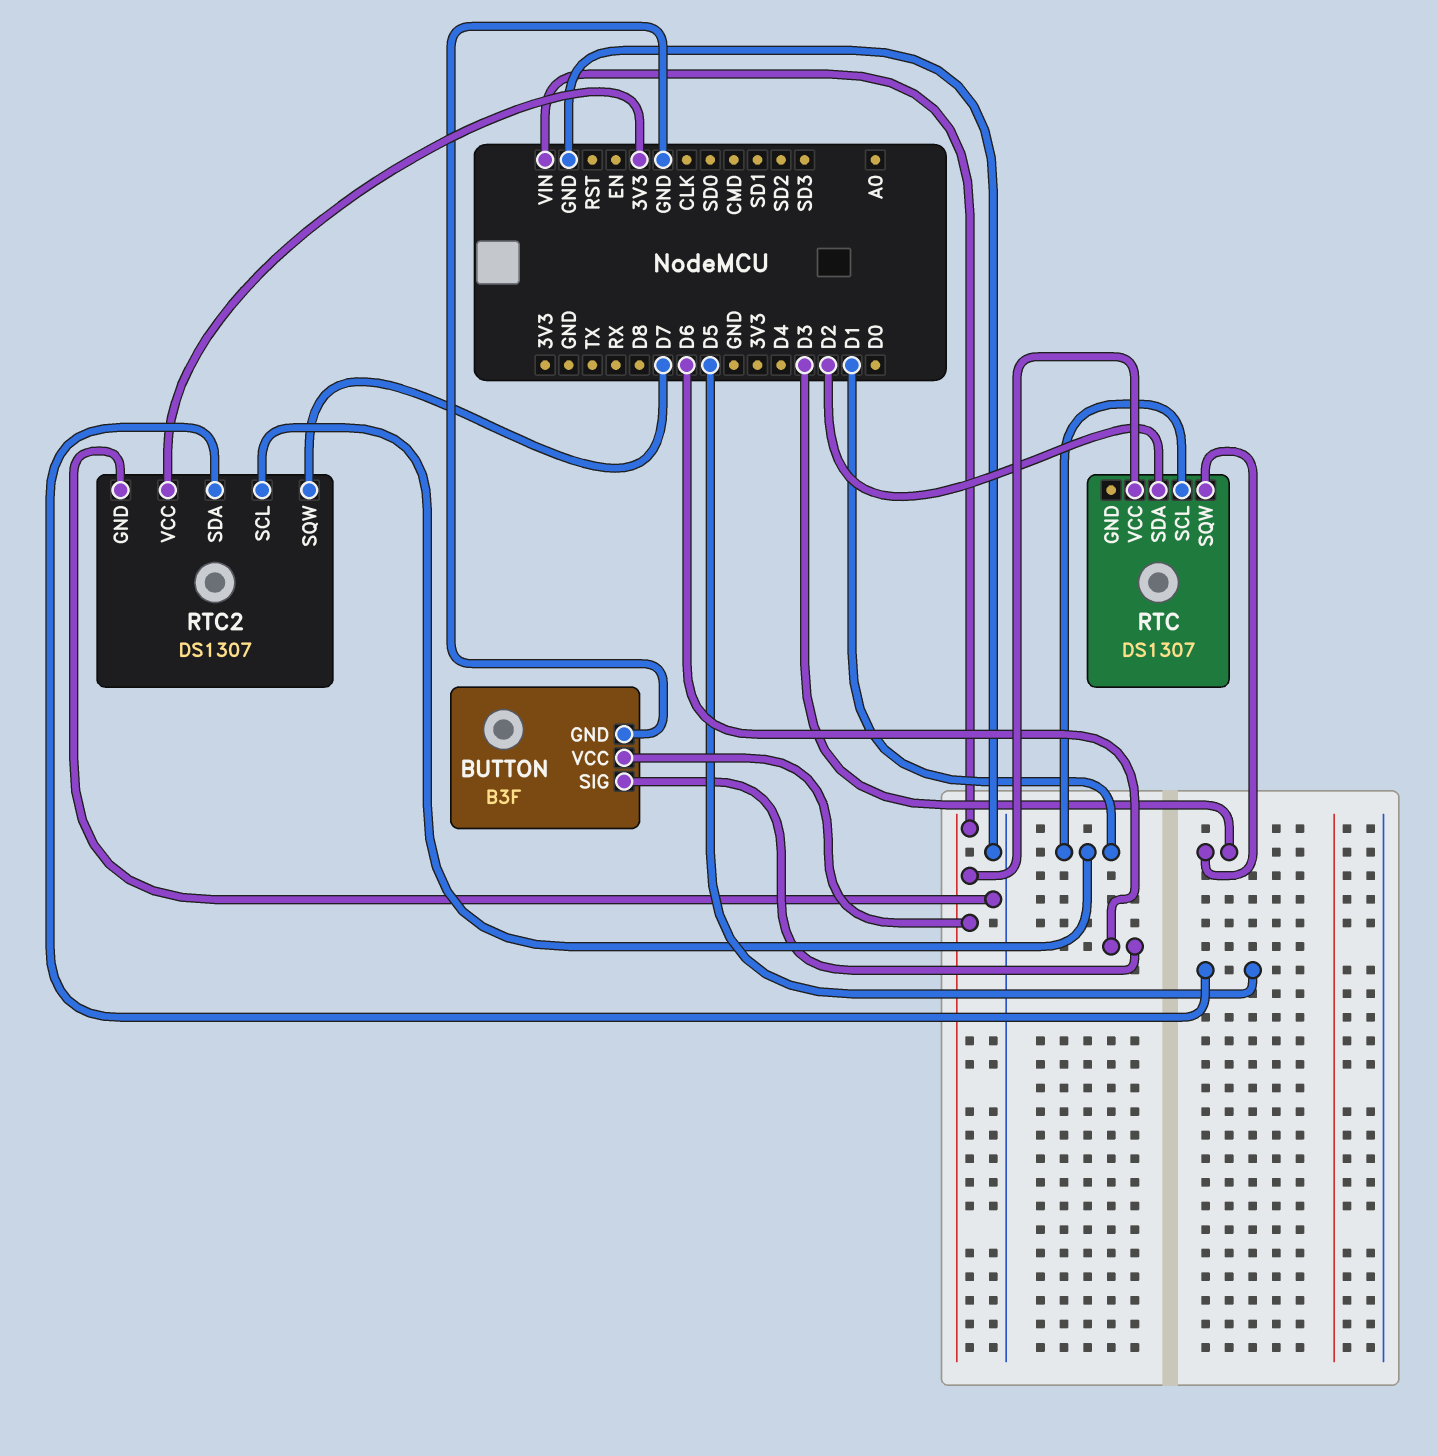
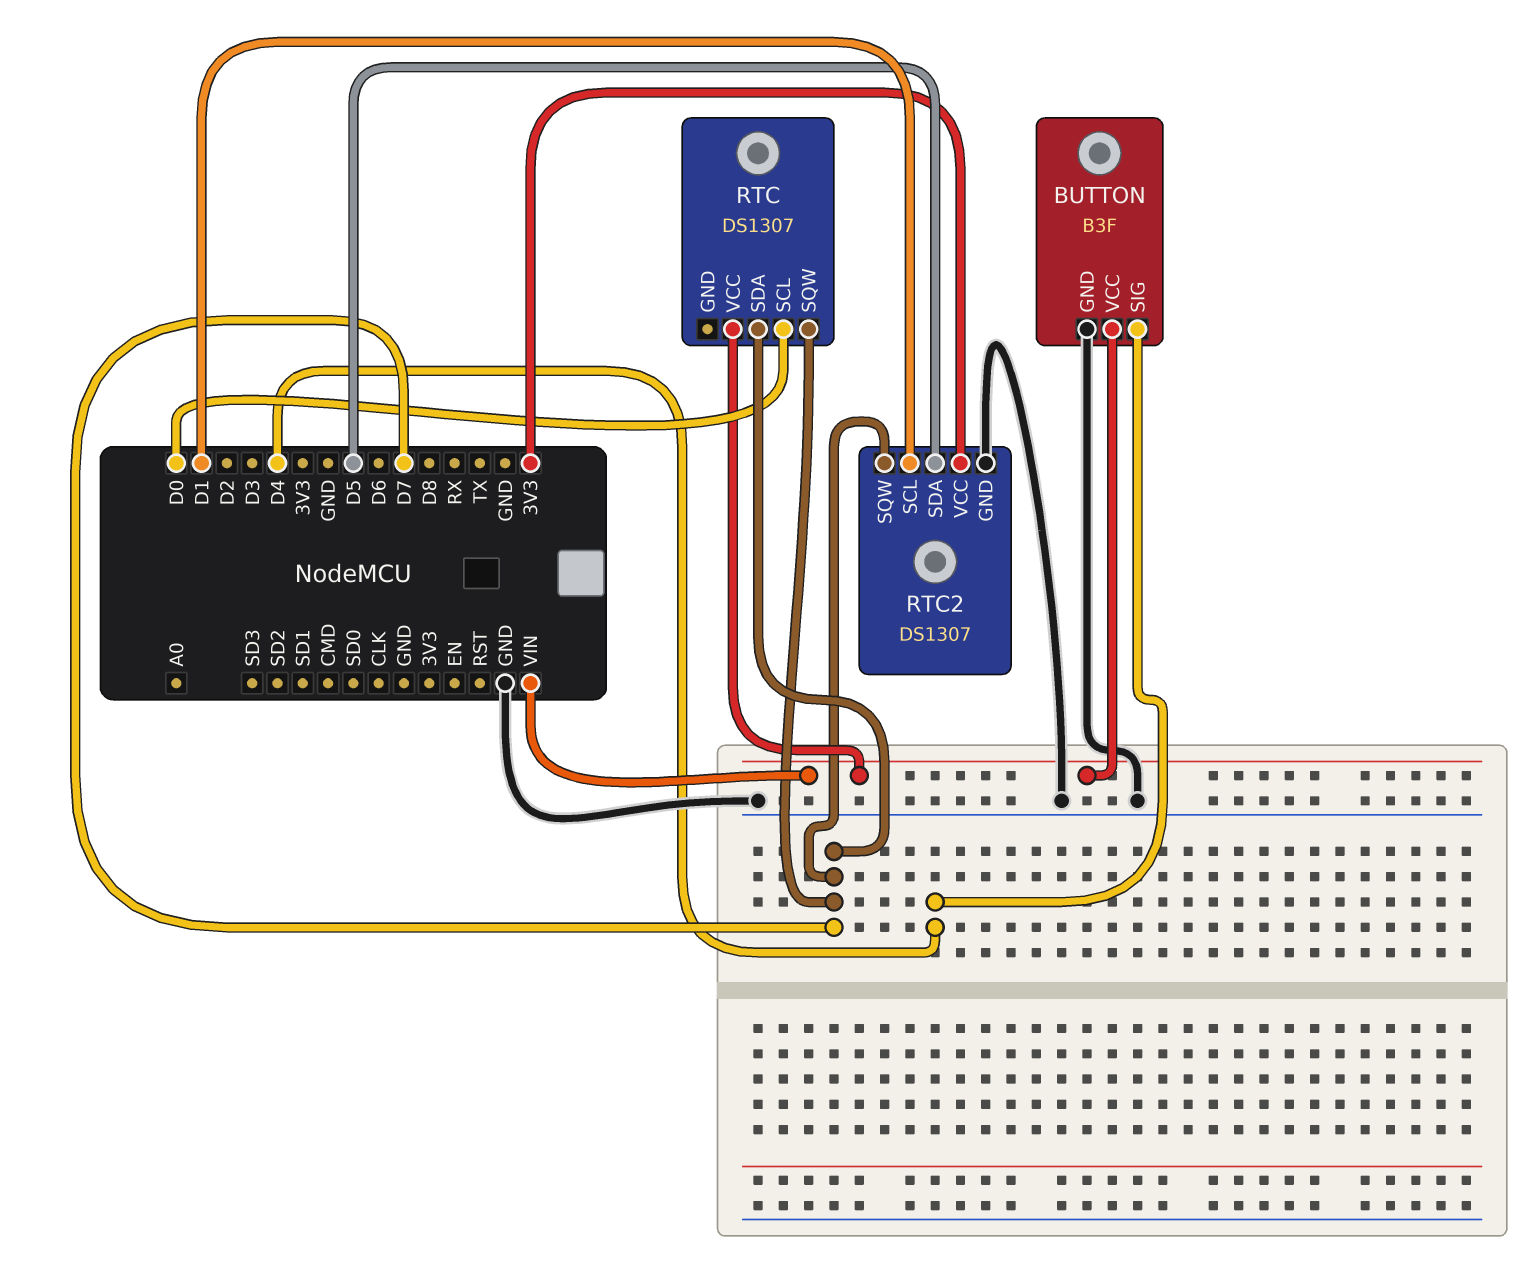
BUTTON pin SIG: D6 -> D4
RTC pin SCL: D1 -> D0
RTC pin SDA: D2 -> D7
RTC pin SQW: D3 -> D7

